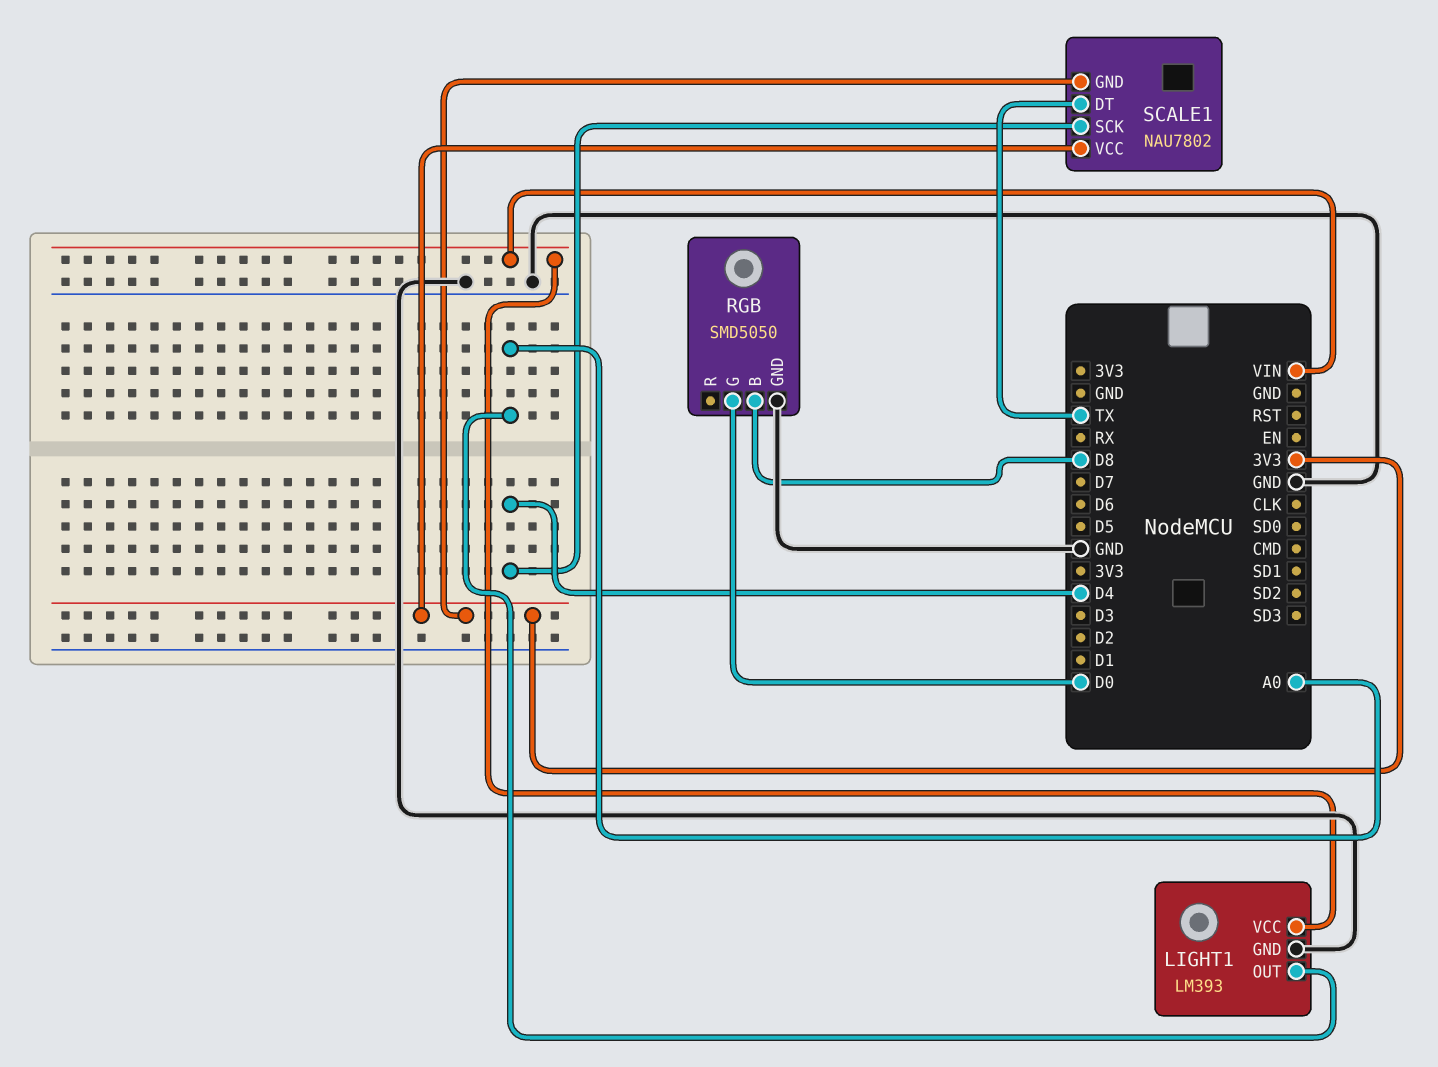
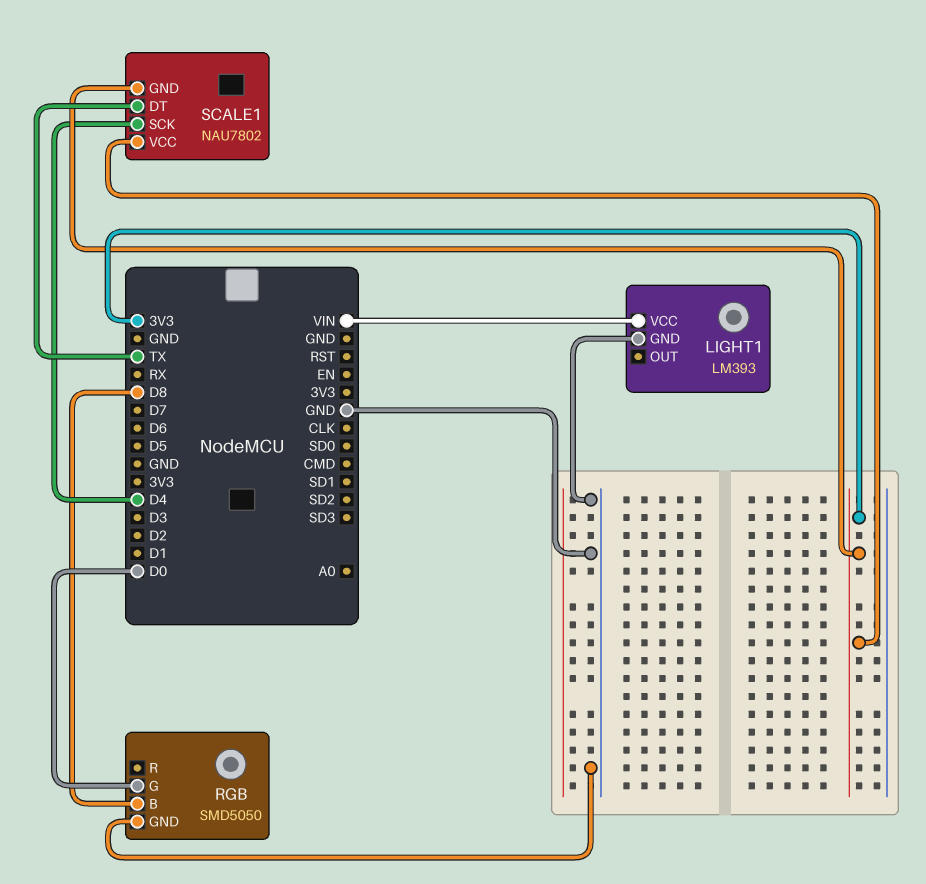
LIGHT1 pin OUT: A0 -> none

